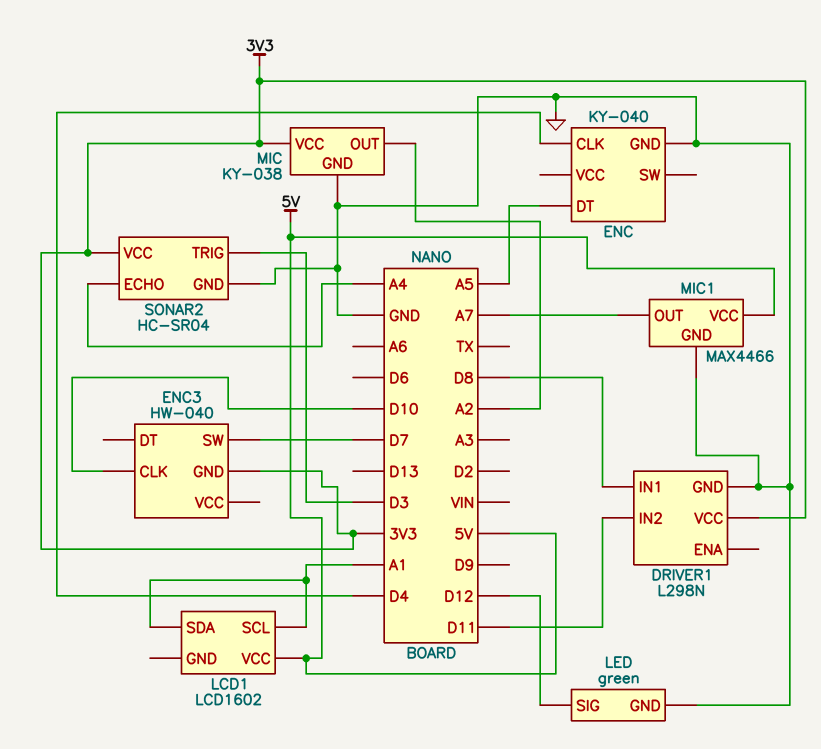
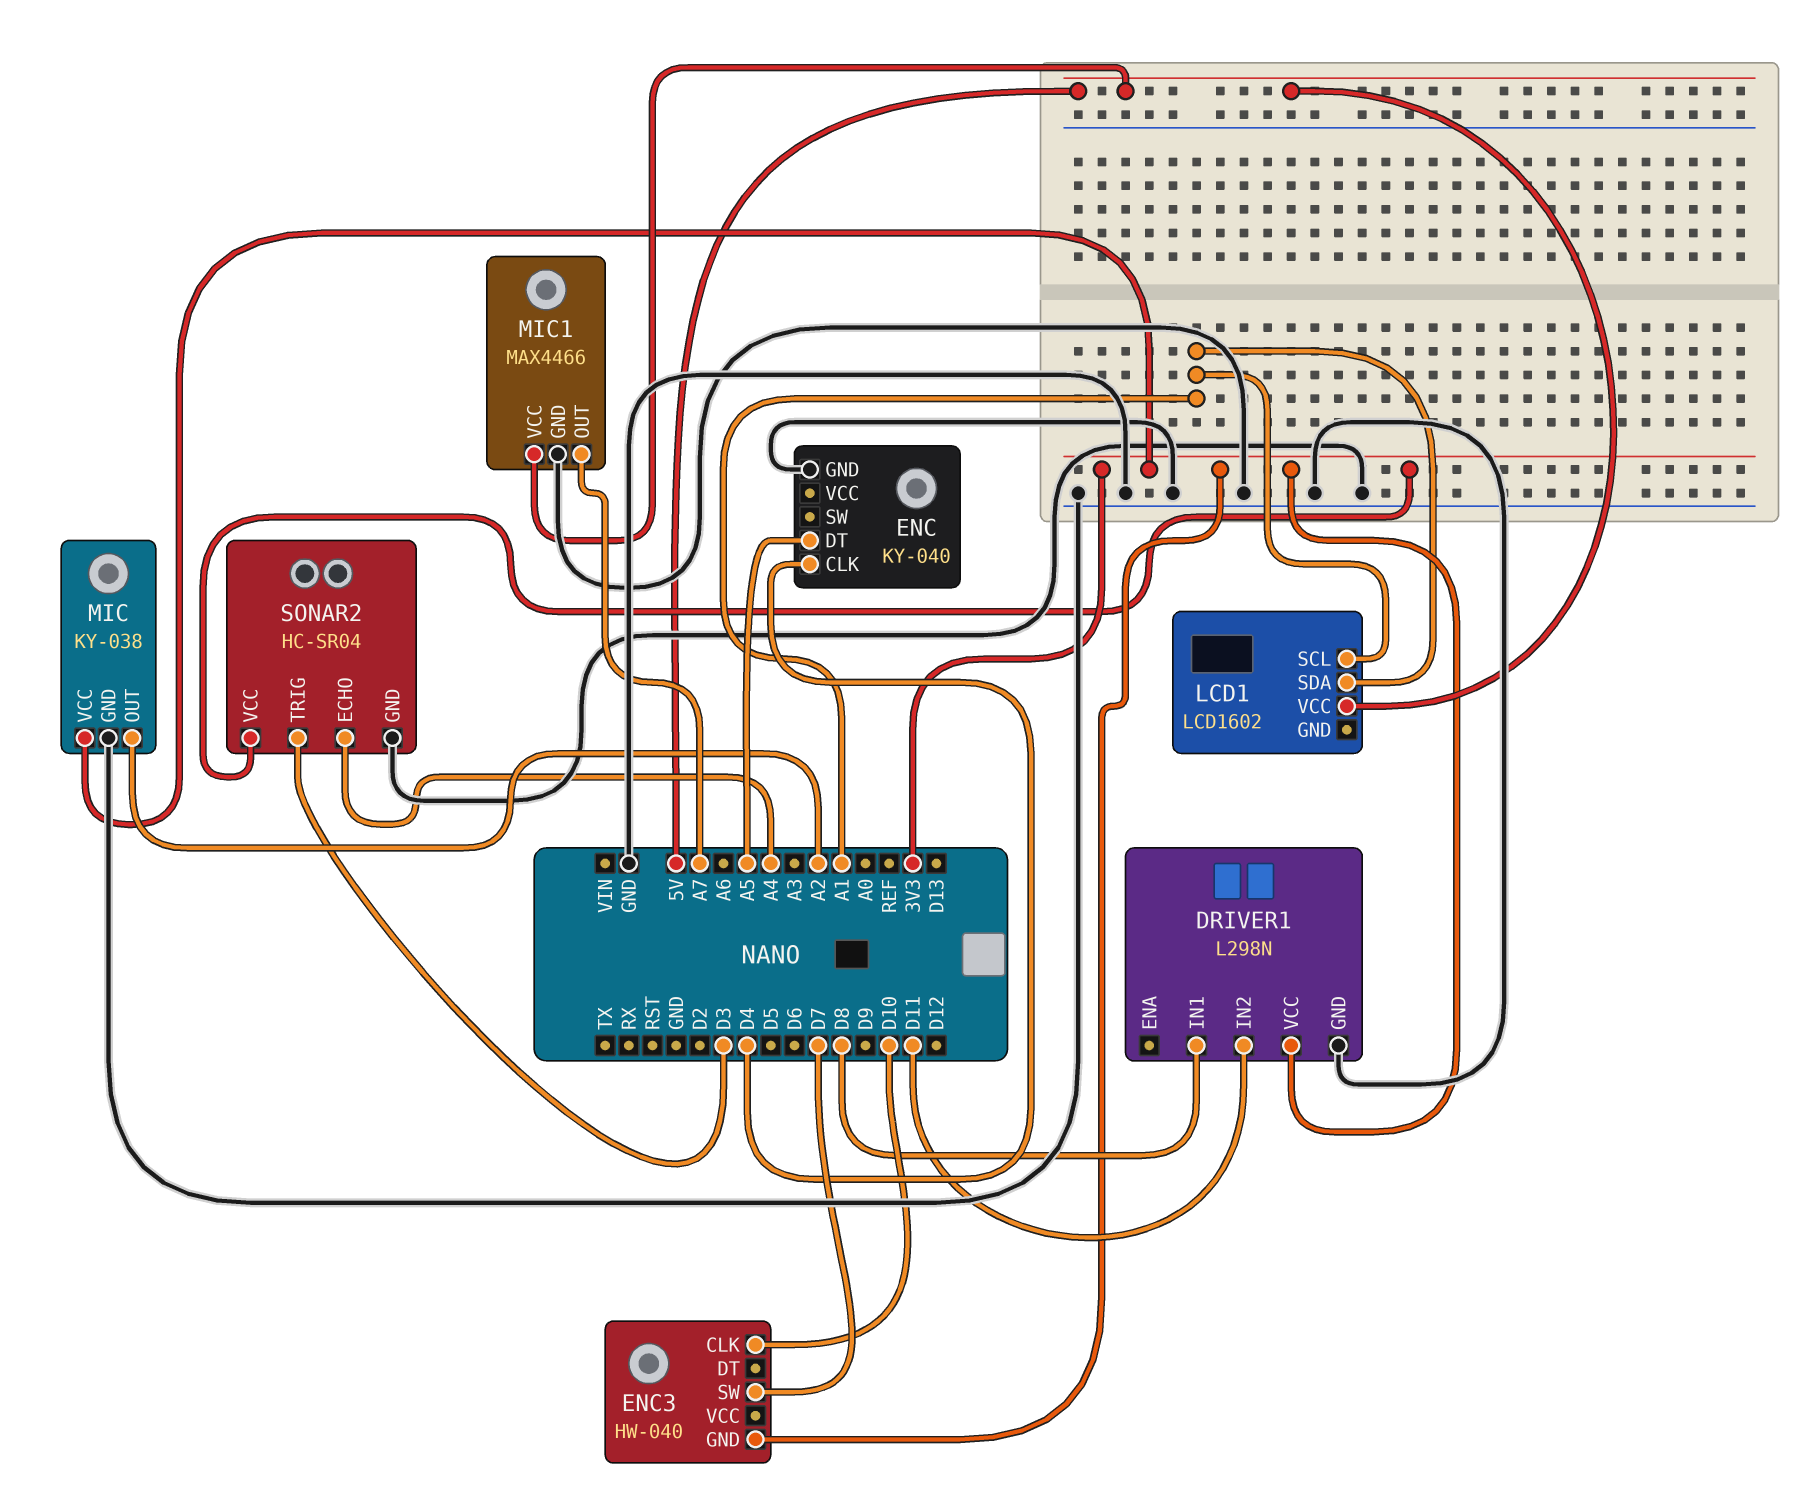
LED: green -> none
LED pin GND: GND -> none
LED pin SIG: D12 -> none

